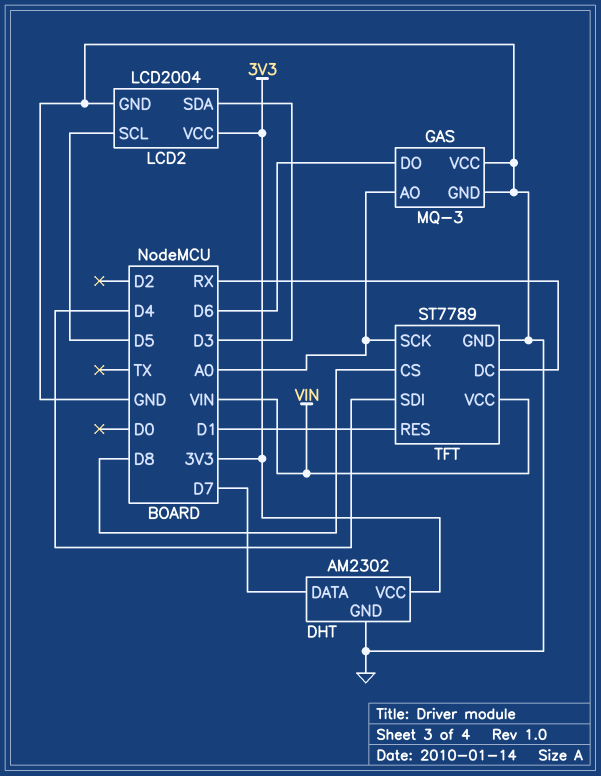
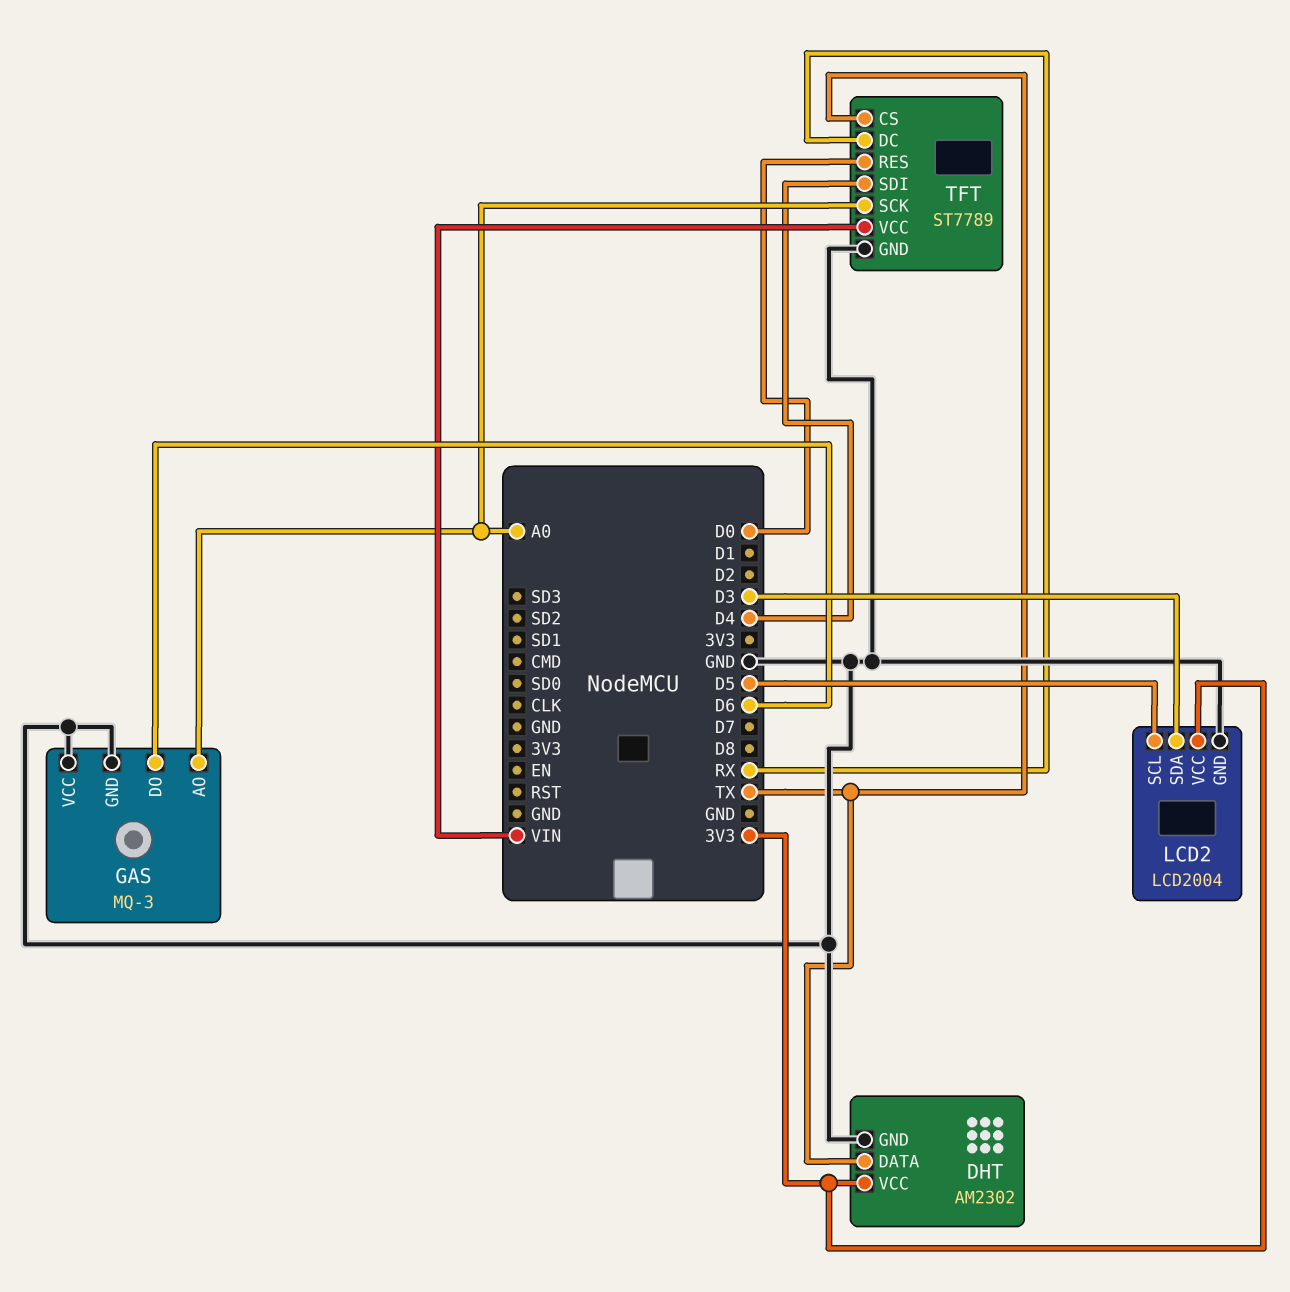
DHT pin DATA: D7 -> TX
TFT pin CS: D8 -> TX
TFT pin RES: D1 -> D0

